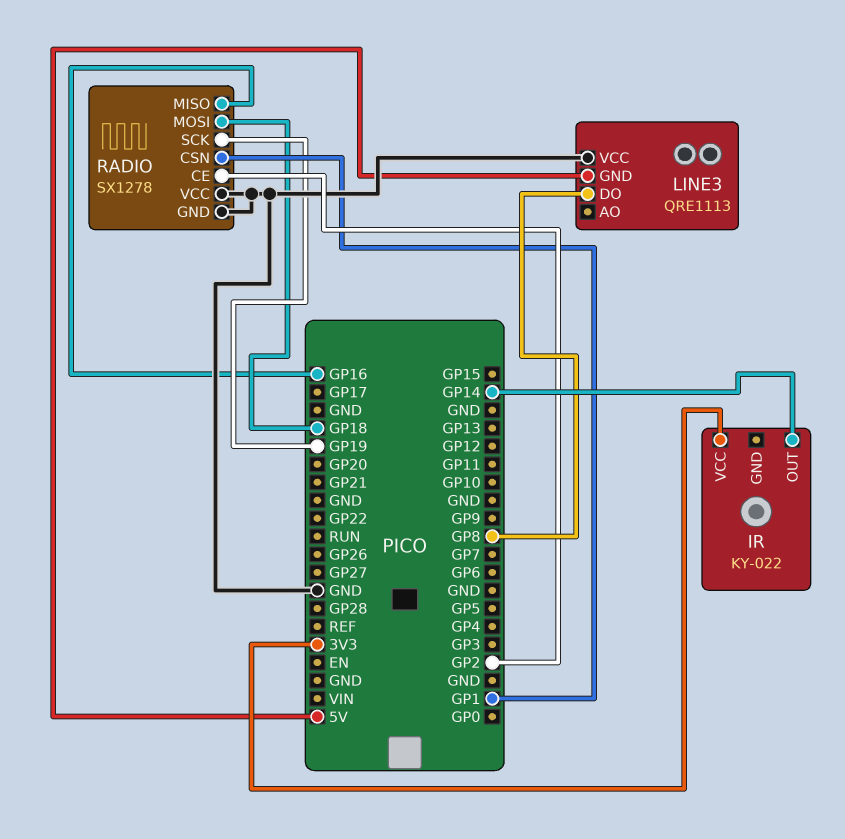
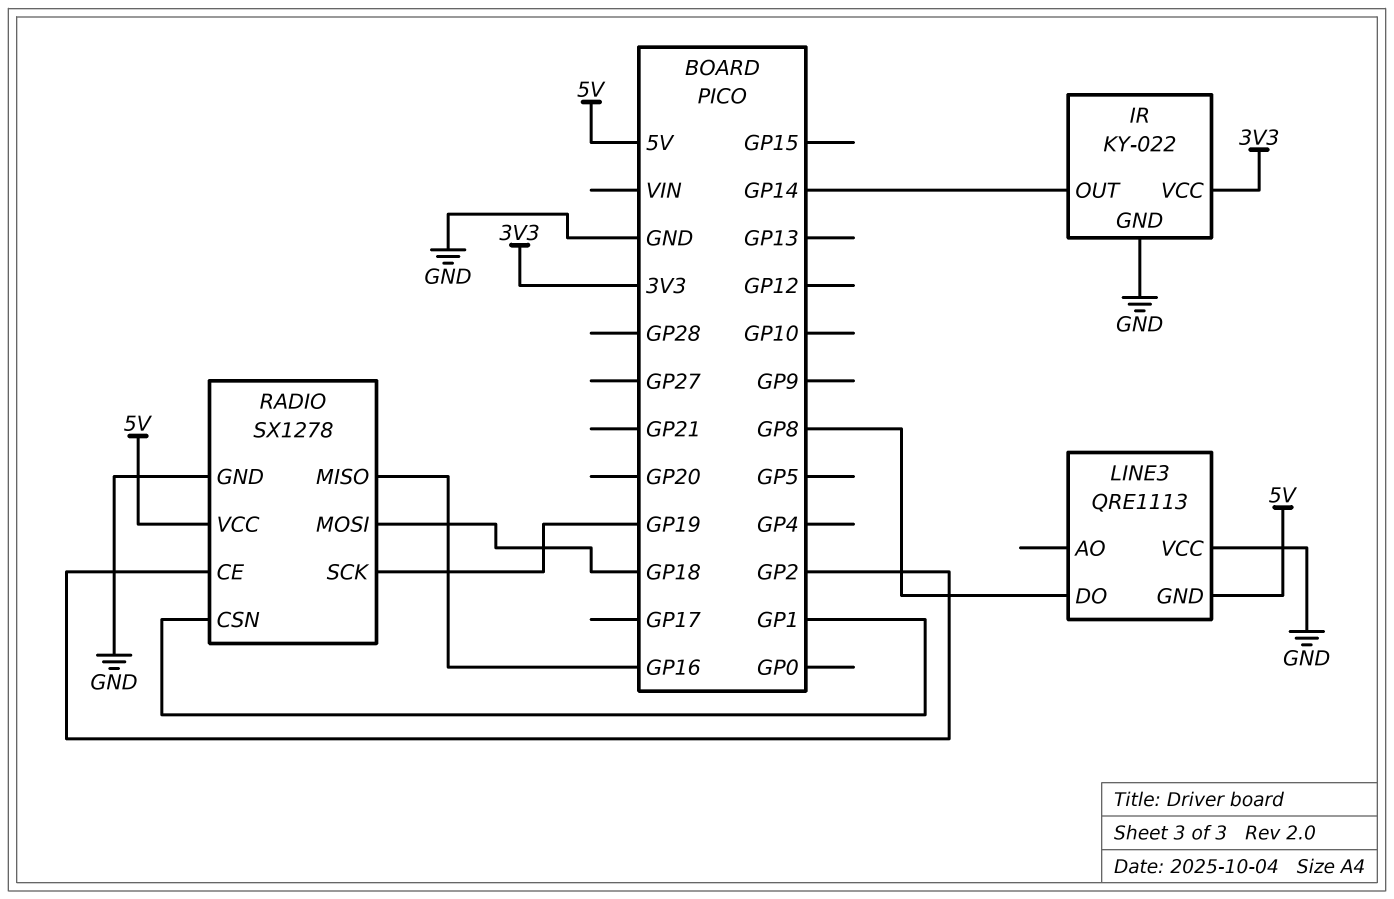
IR pin GND: none -> GND
RADIO pin VCC: GND -> 5V

